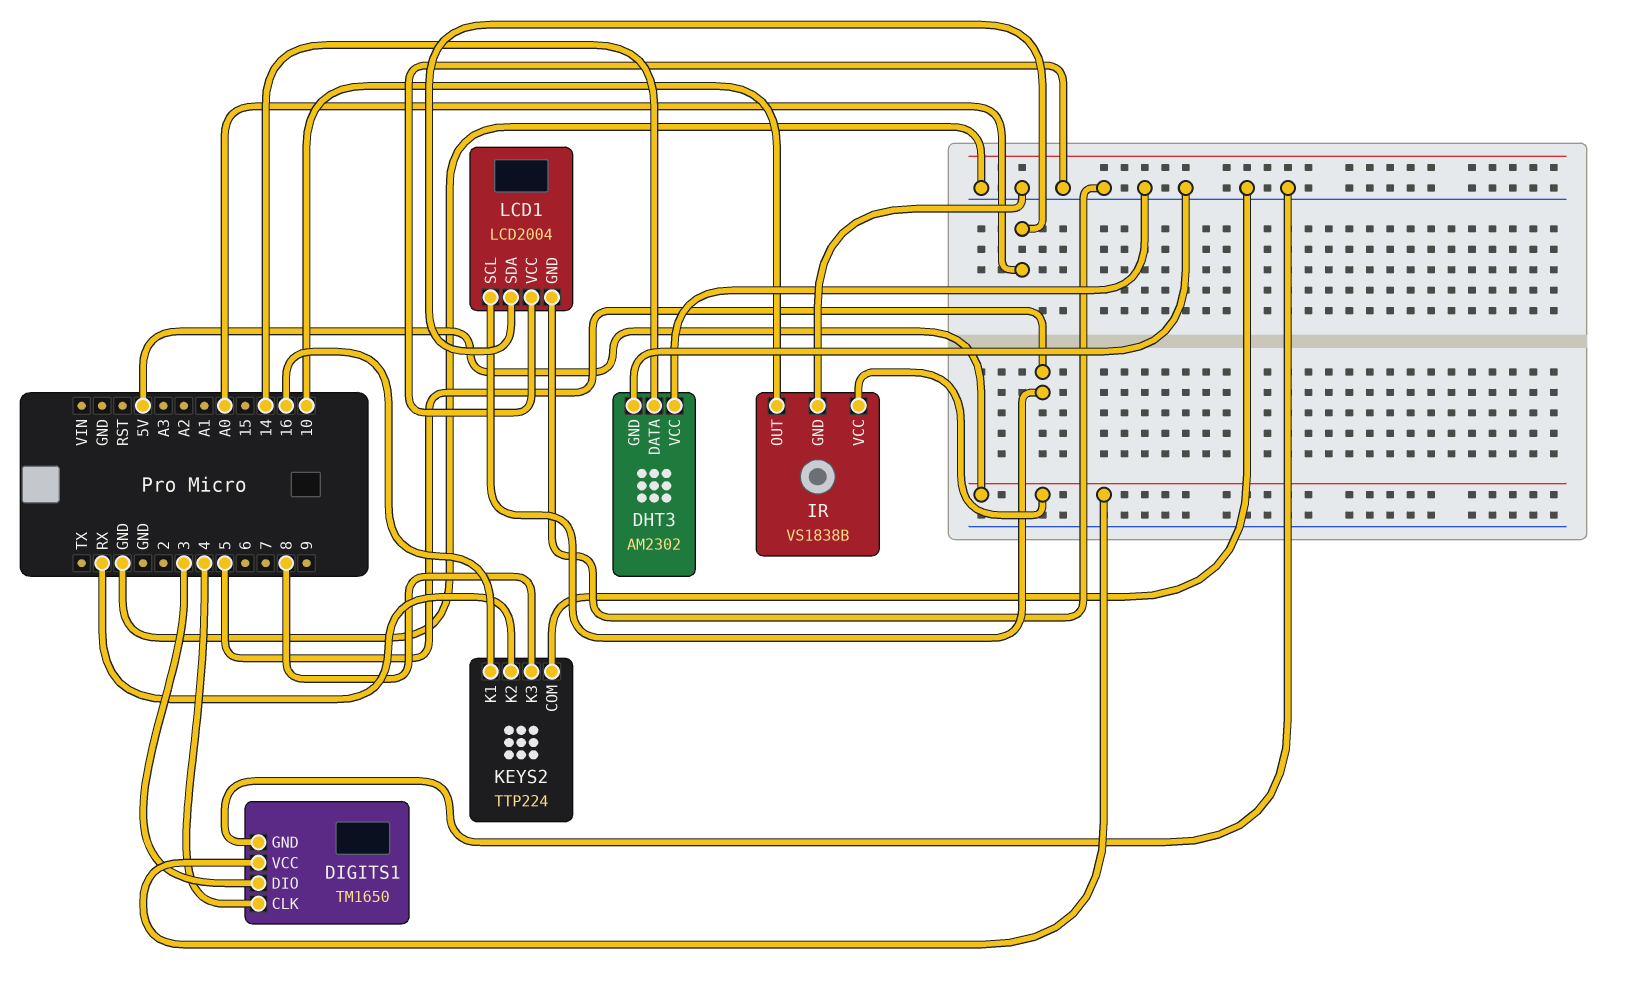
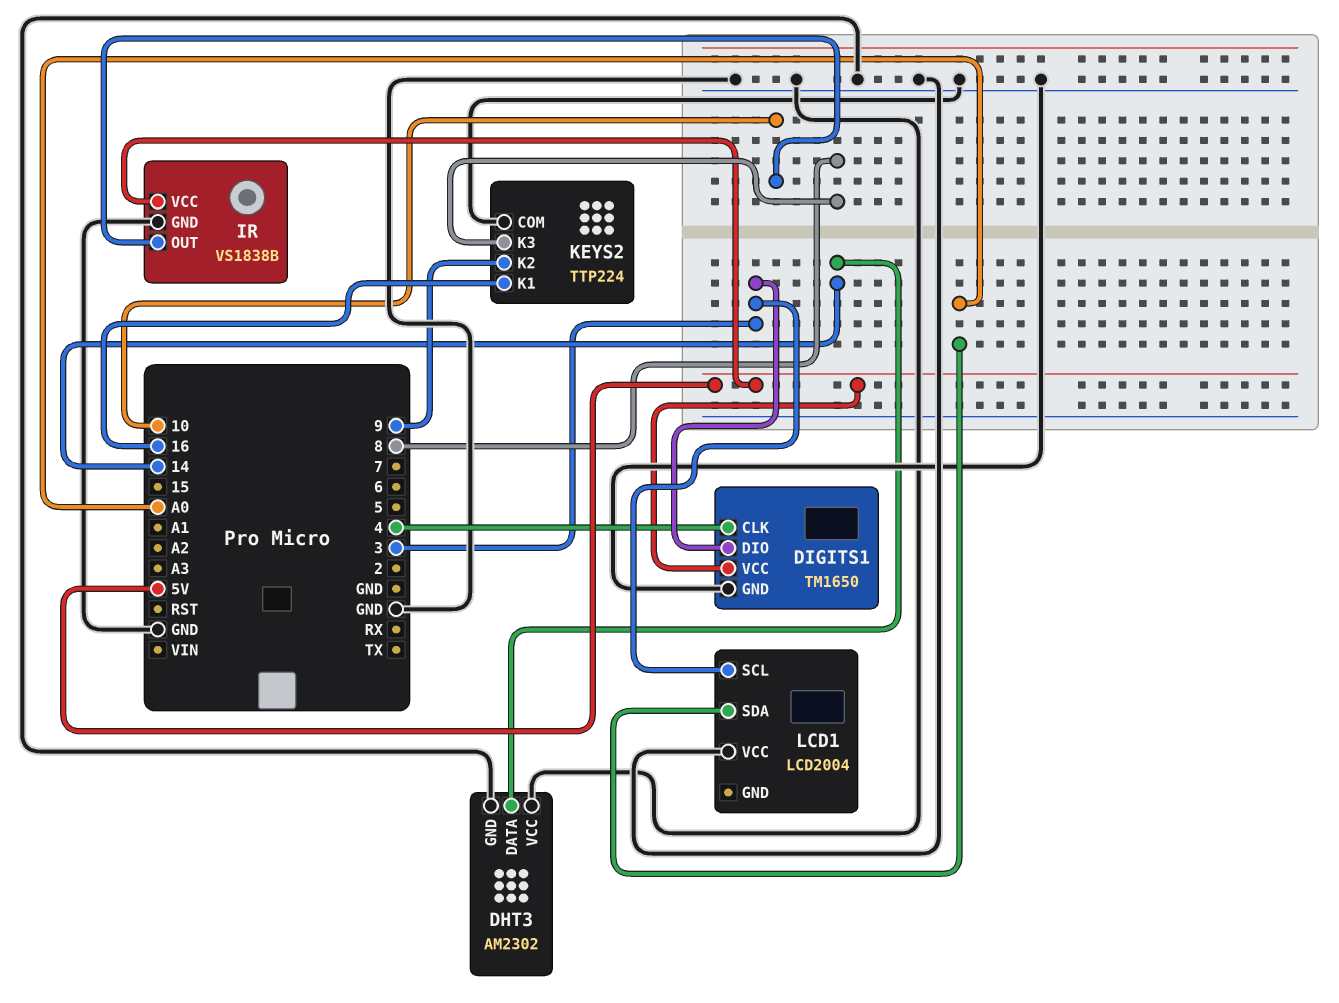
KEYS2 pin K2: RX -> 9
LCD1 pin GND: GND -> none
LCD1 pin SCL: 5 -> 3

